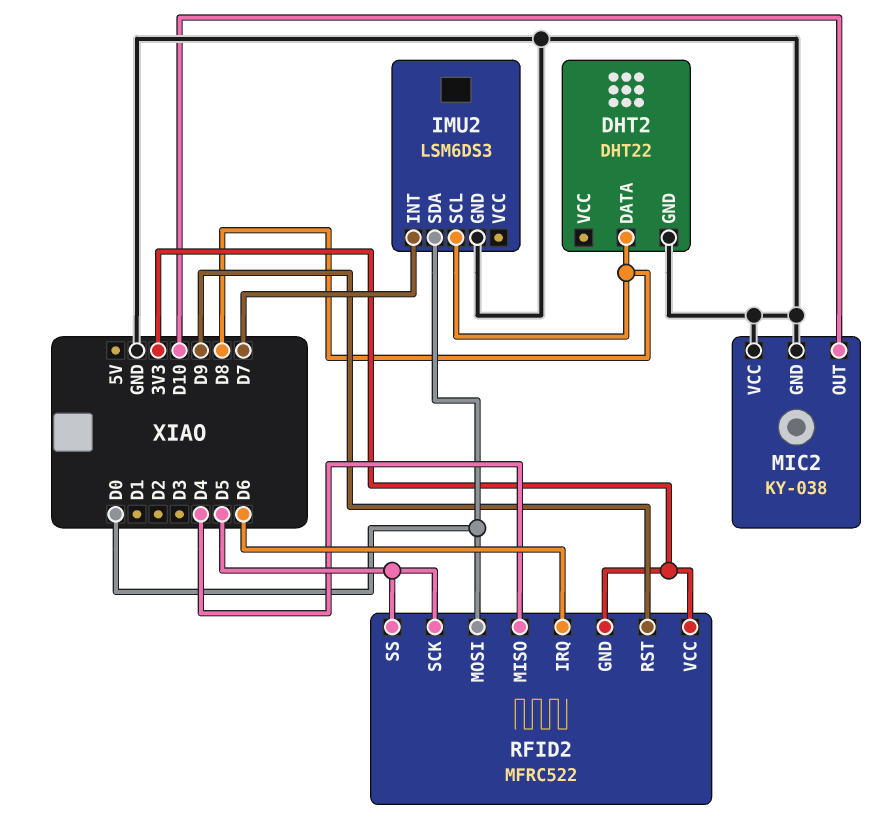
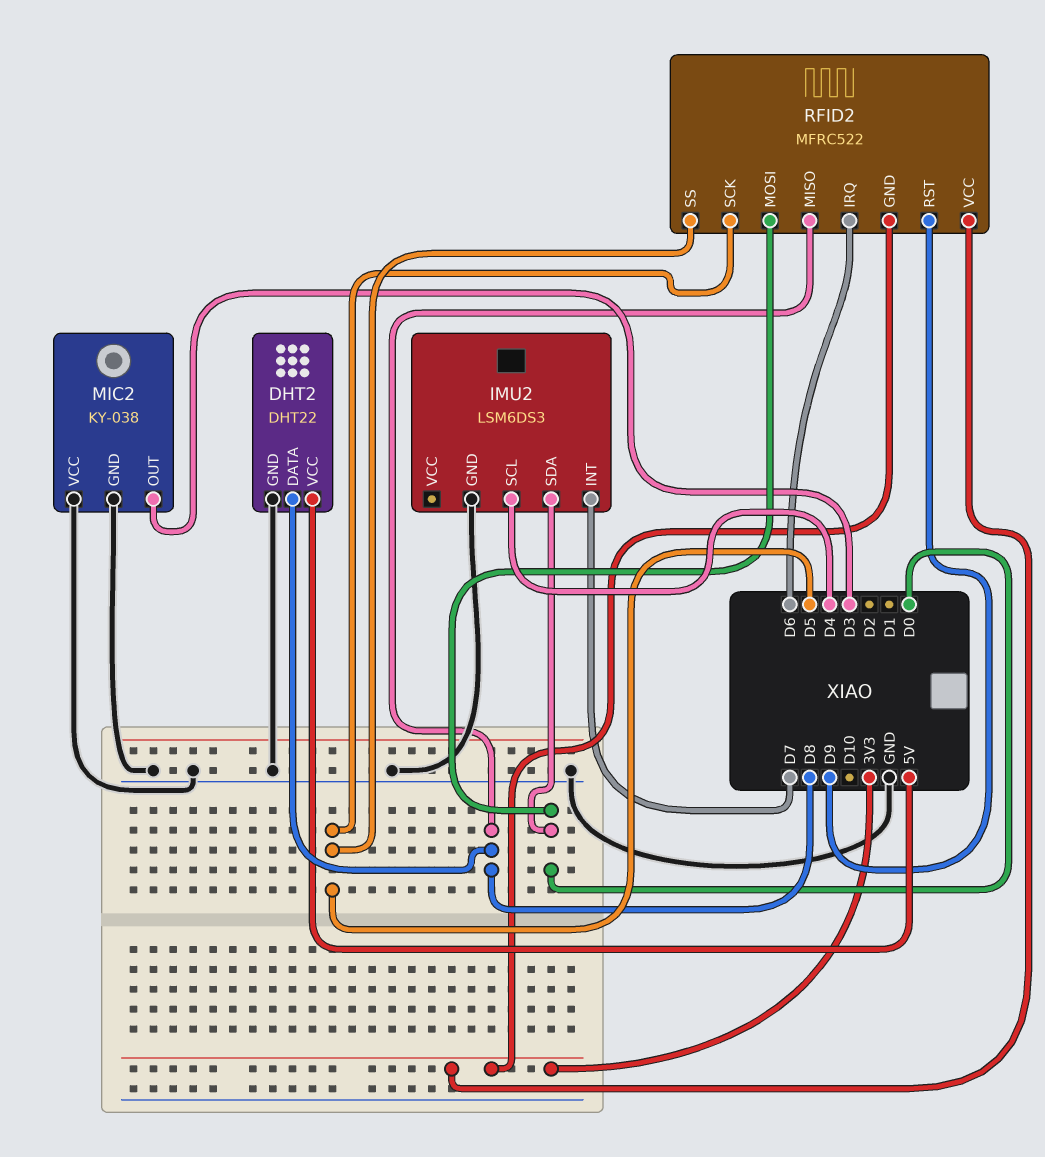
DHT2 pin VCC: none -> 5V
IMU2 pin SCL: D8 -> D4
MIC2 pin OUT: D10 -> D3
RFID2 pin MISO: D4 -> D8

